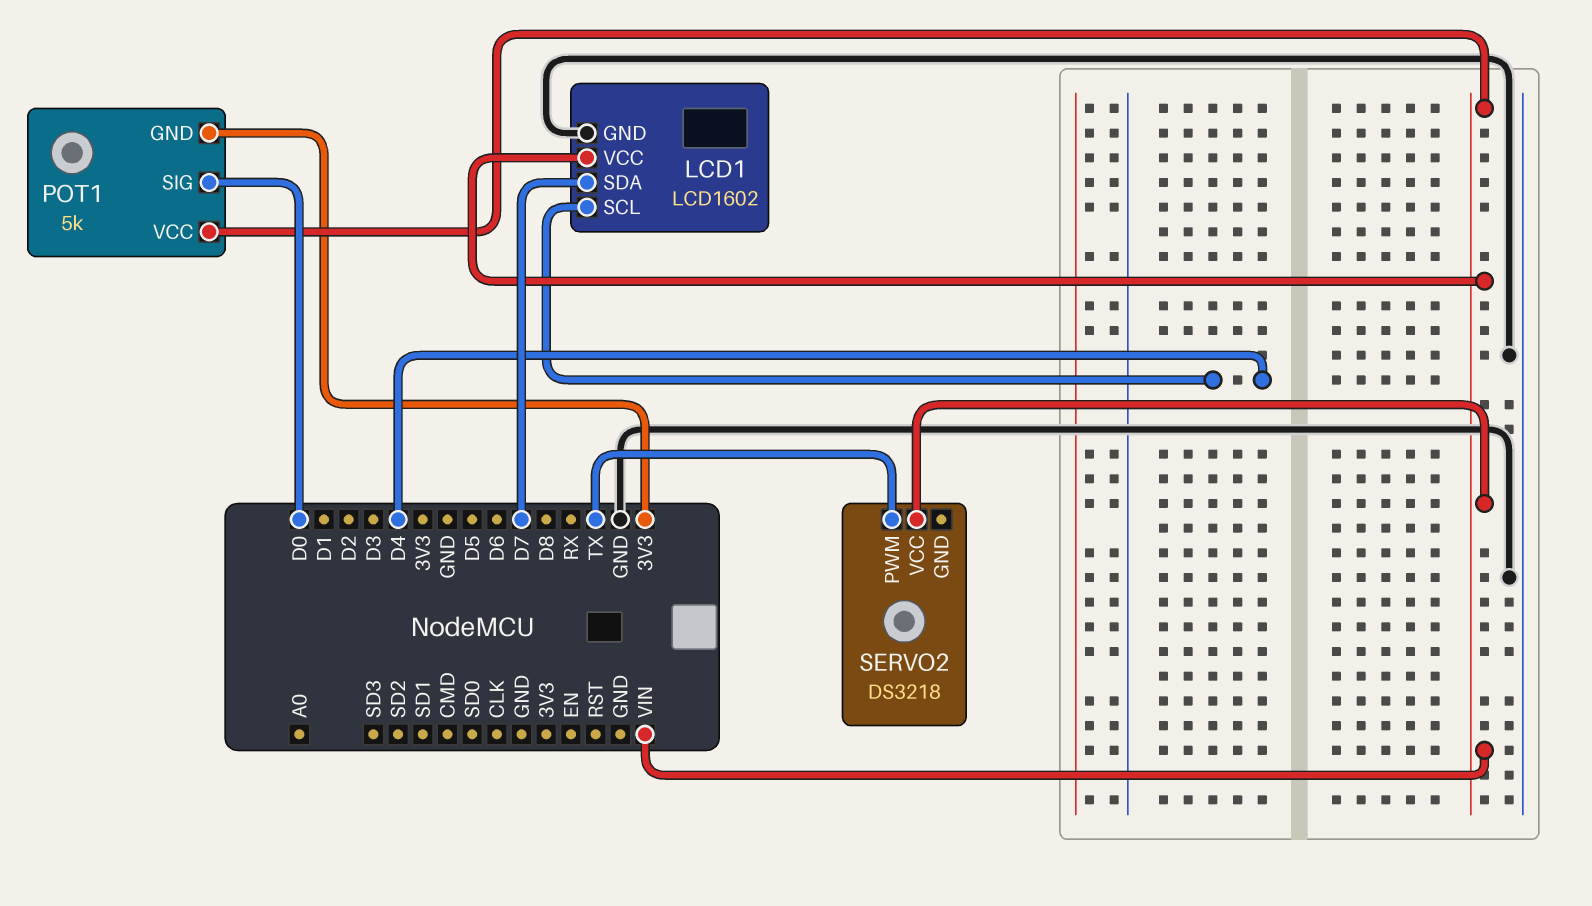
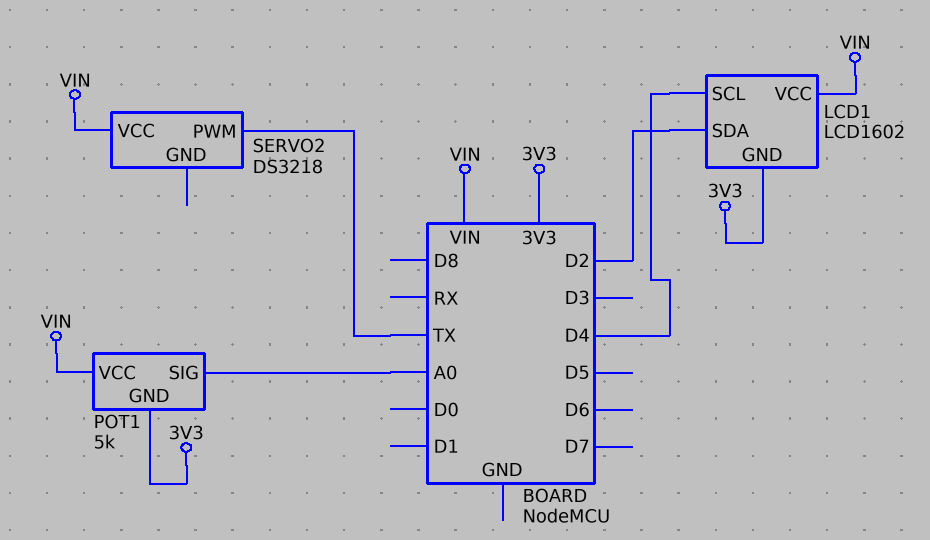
LCD1 pin GND: GND -> 3V3
LCD1 pin SDA: D7 -> D2
POT1 pin SIG: D0 -> A0

